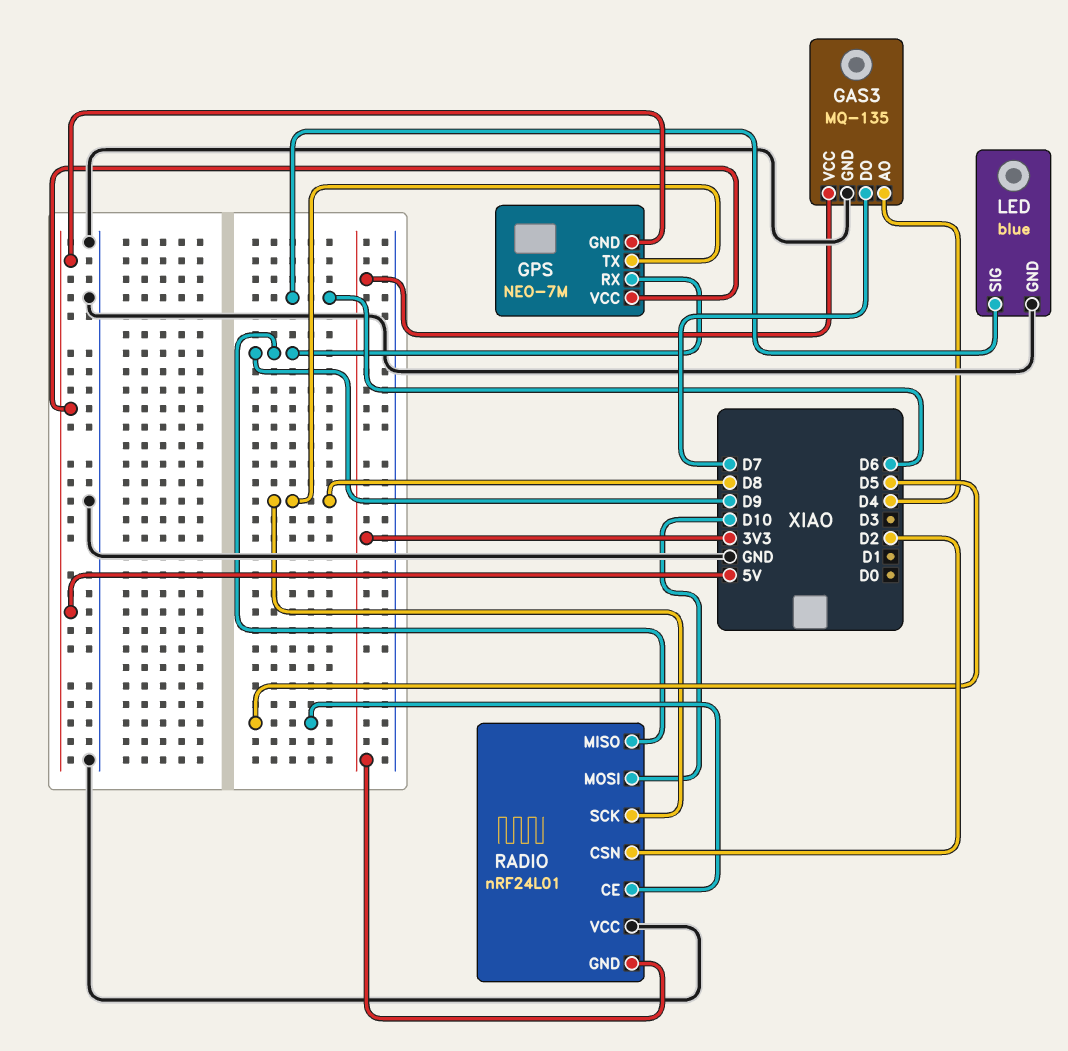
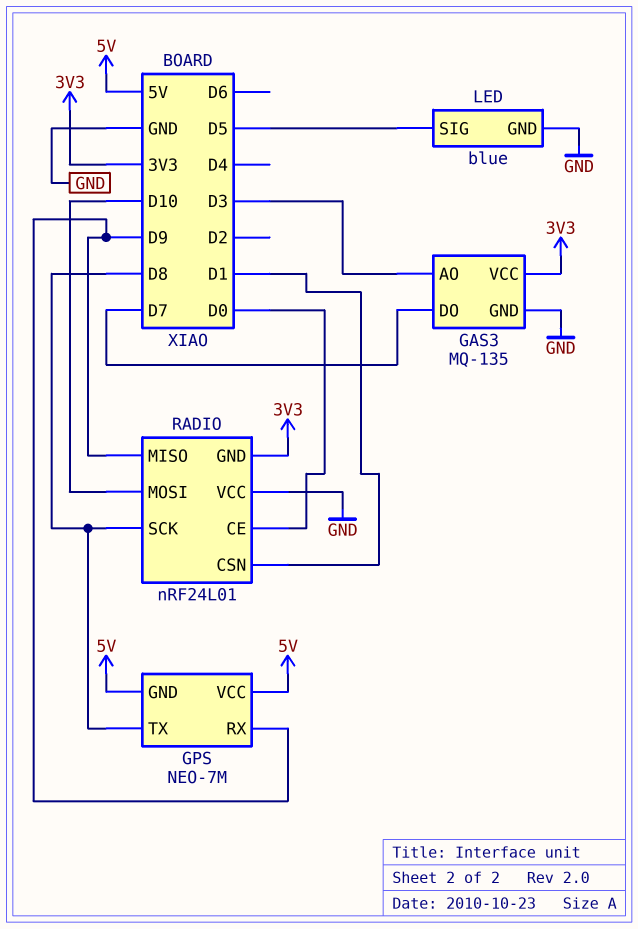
GAS3 pin AO: D4 -> D3
LED pin SIG: D6 -> D5
RADIO pin CE: D5 -> D0
RADIO pin CSN: D2 -> D1

